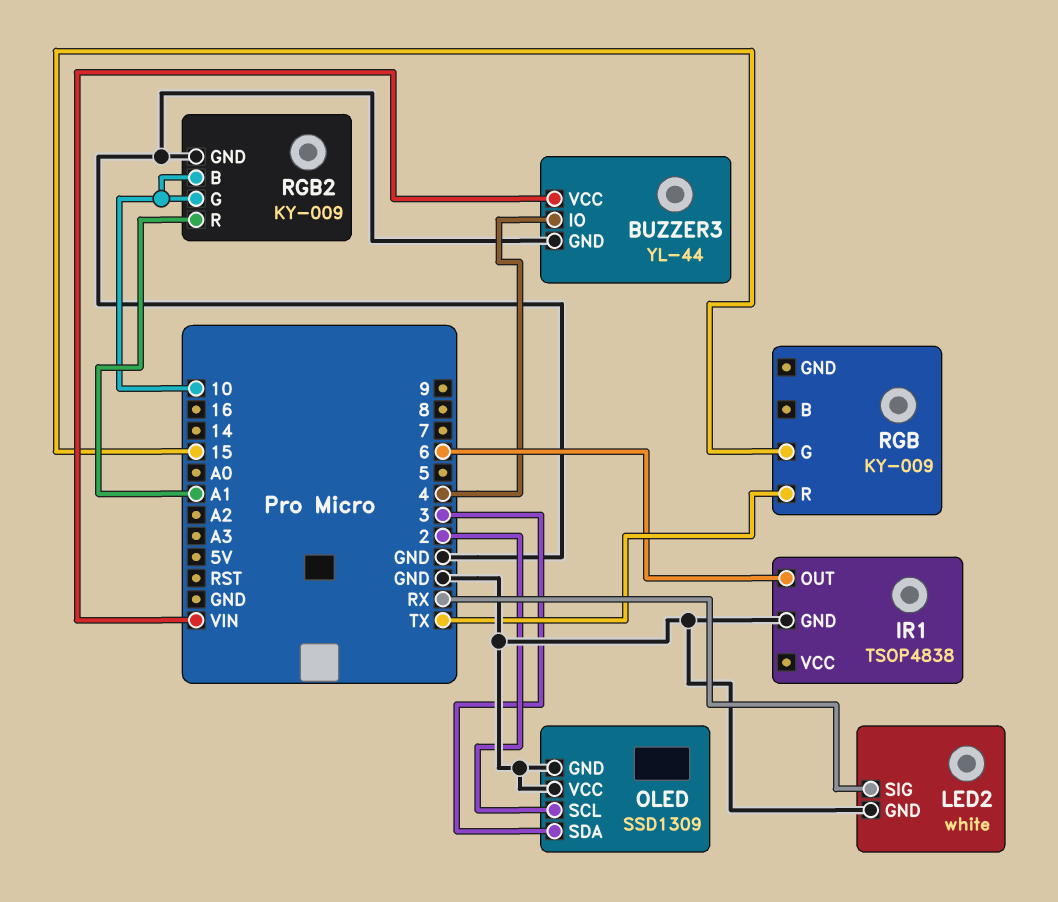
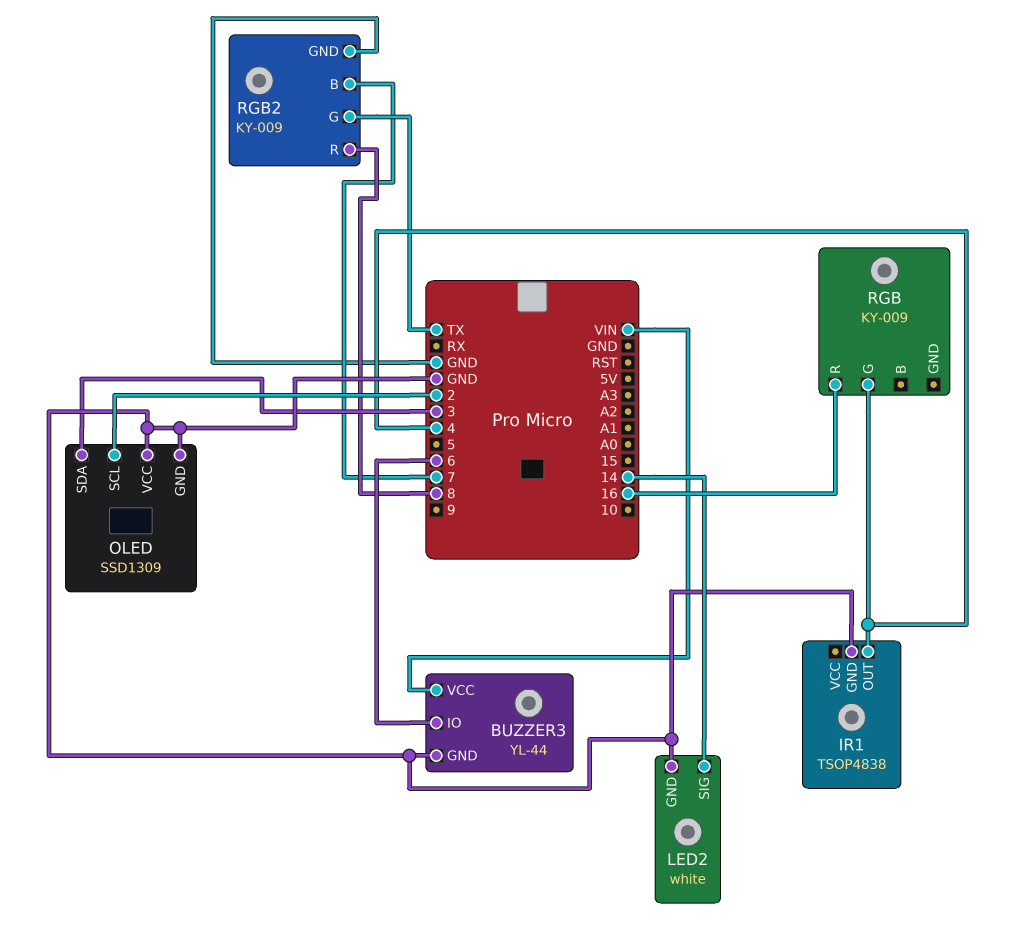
BUZZER3 pin IO: 4 -> 6
IR1 pin OUT: 6 -> 4
LED2 pin SIG: RX -> 14
RGB pin G: 15 -> 4
RGB pin R: TX -> 16
RGB2 pin B: 10 -> 7
RGB2 pin G: 10 -> TX
RGB2 pin R: A1 -> 8

